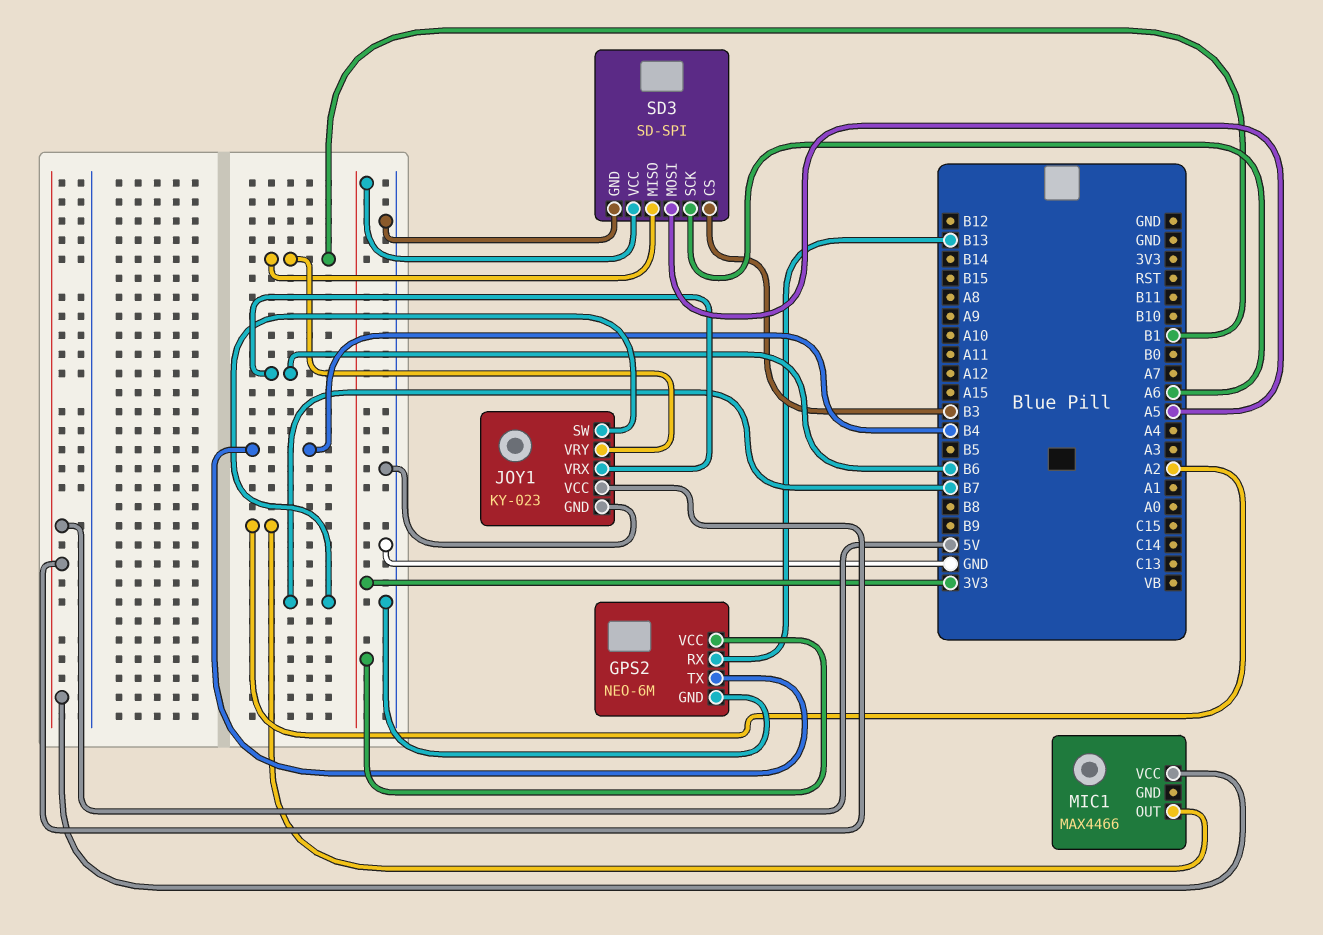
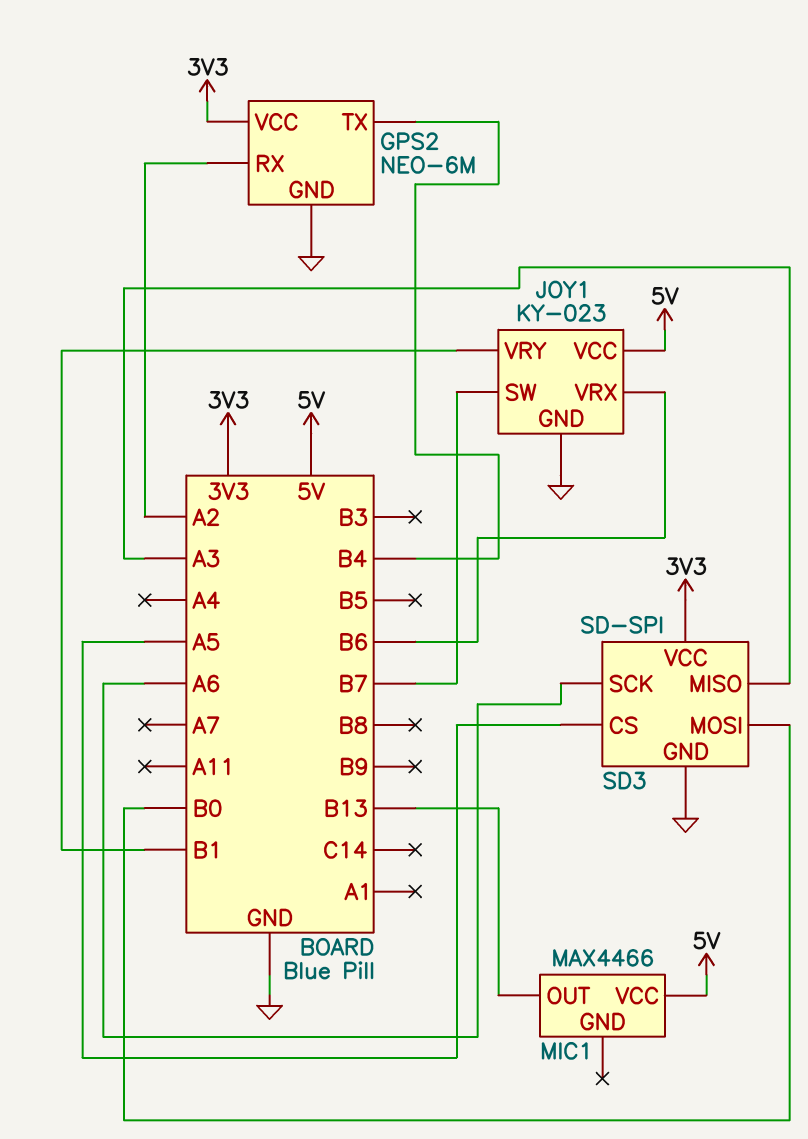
GPS2 pin RX: B13 -> A2
MIC1 pin OUT: A2 -> B13
SD3 pin CS: B3 -> A5
SD3 pin MISO: B1 -> A3
SD3 pin MOSI: A5 -> B0

